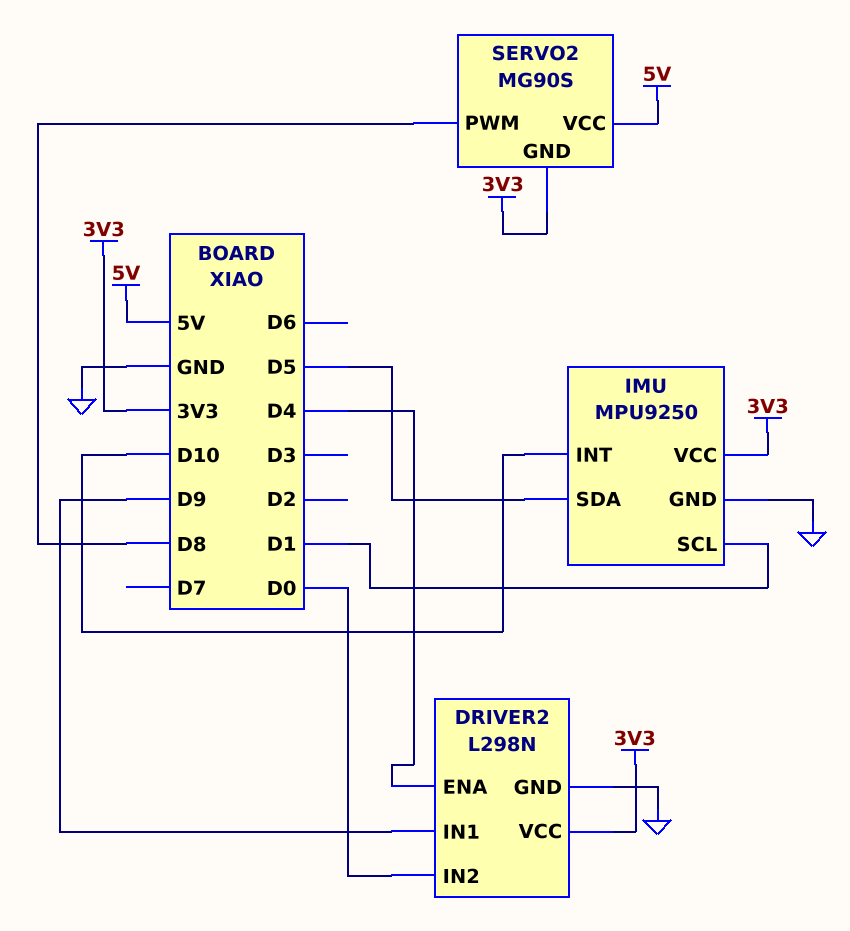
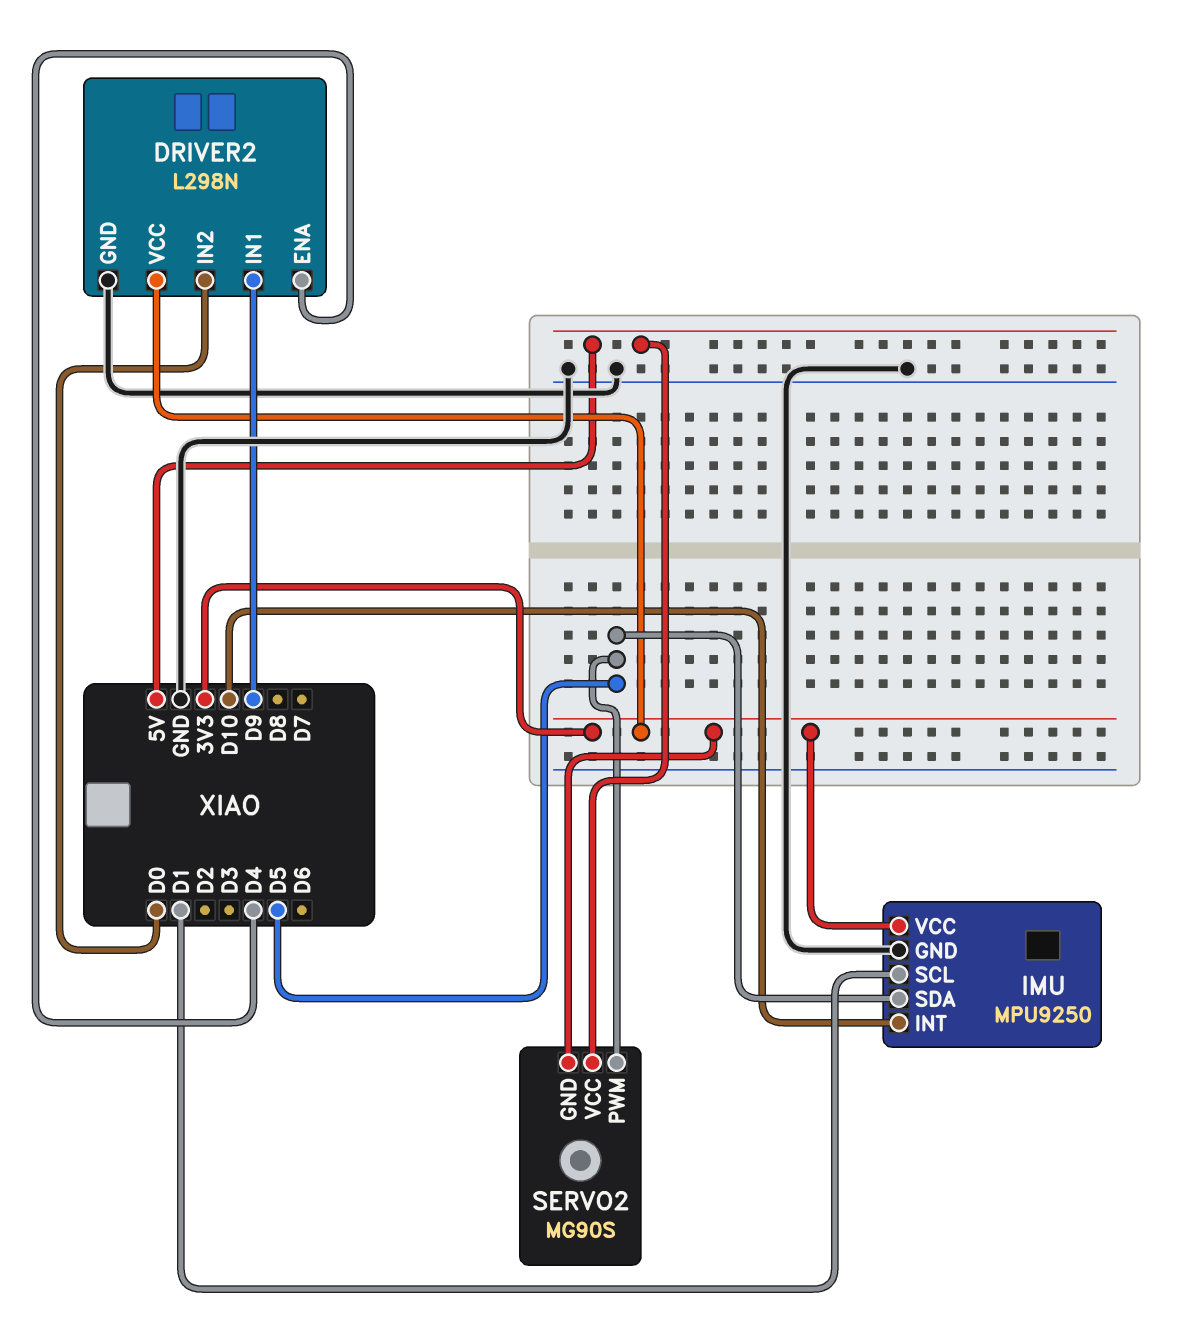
SERVO2 pin PWM: D8 -> D5

